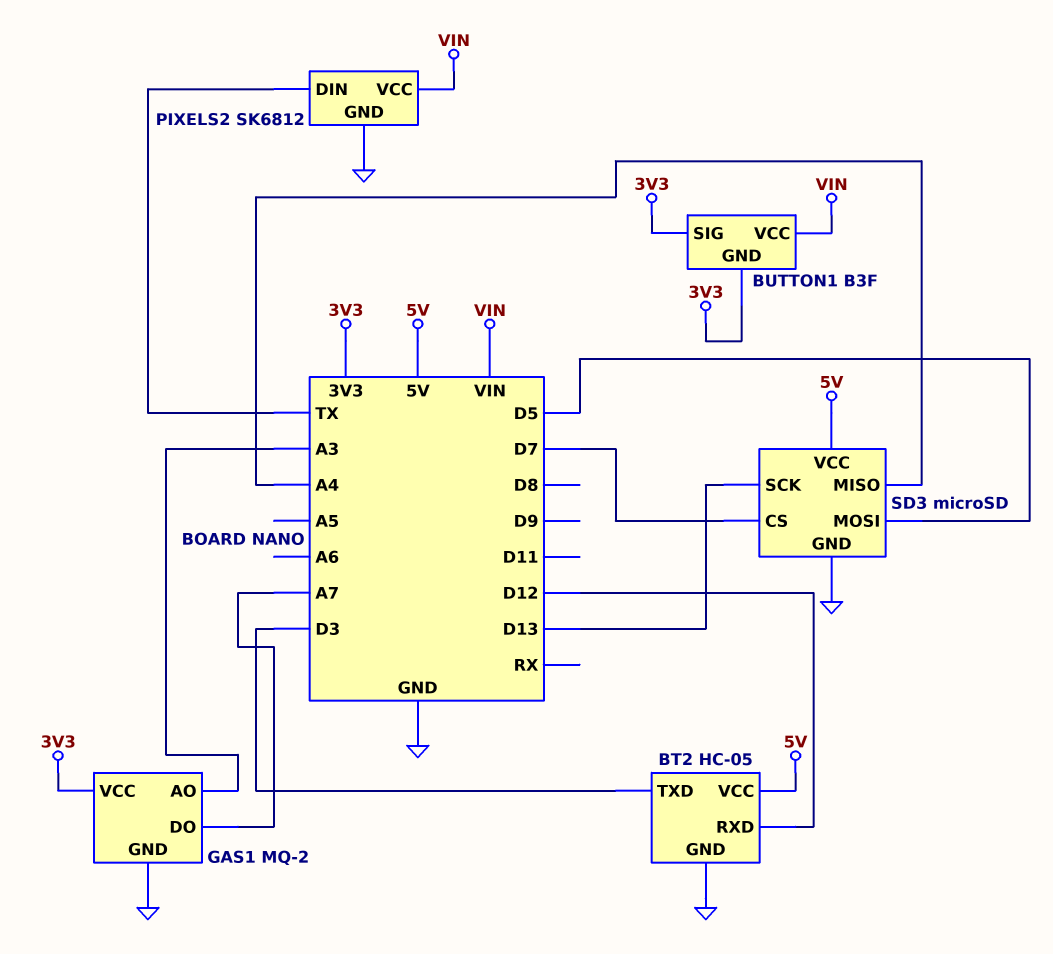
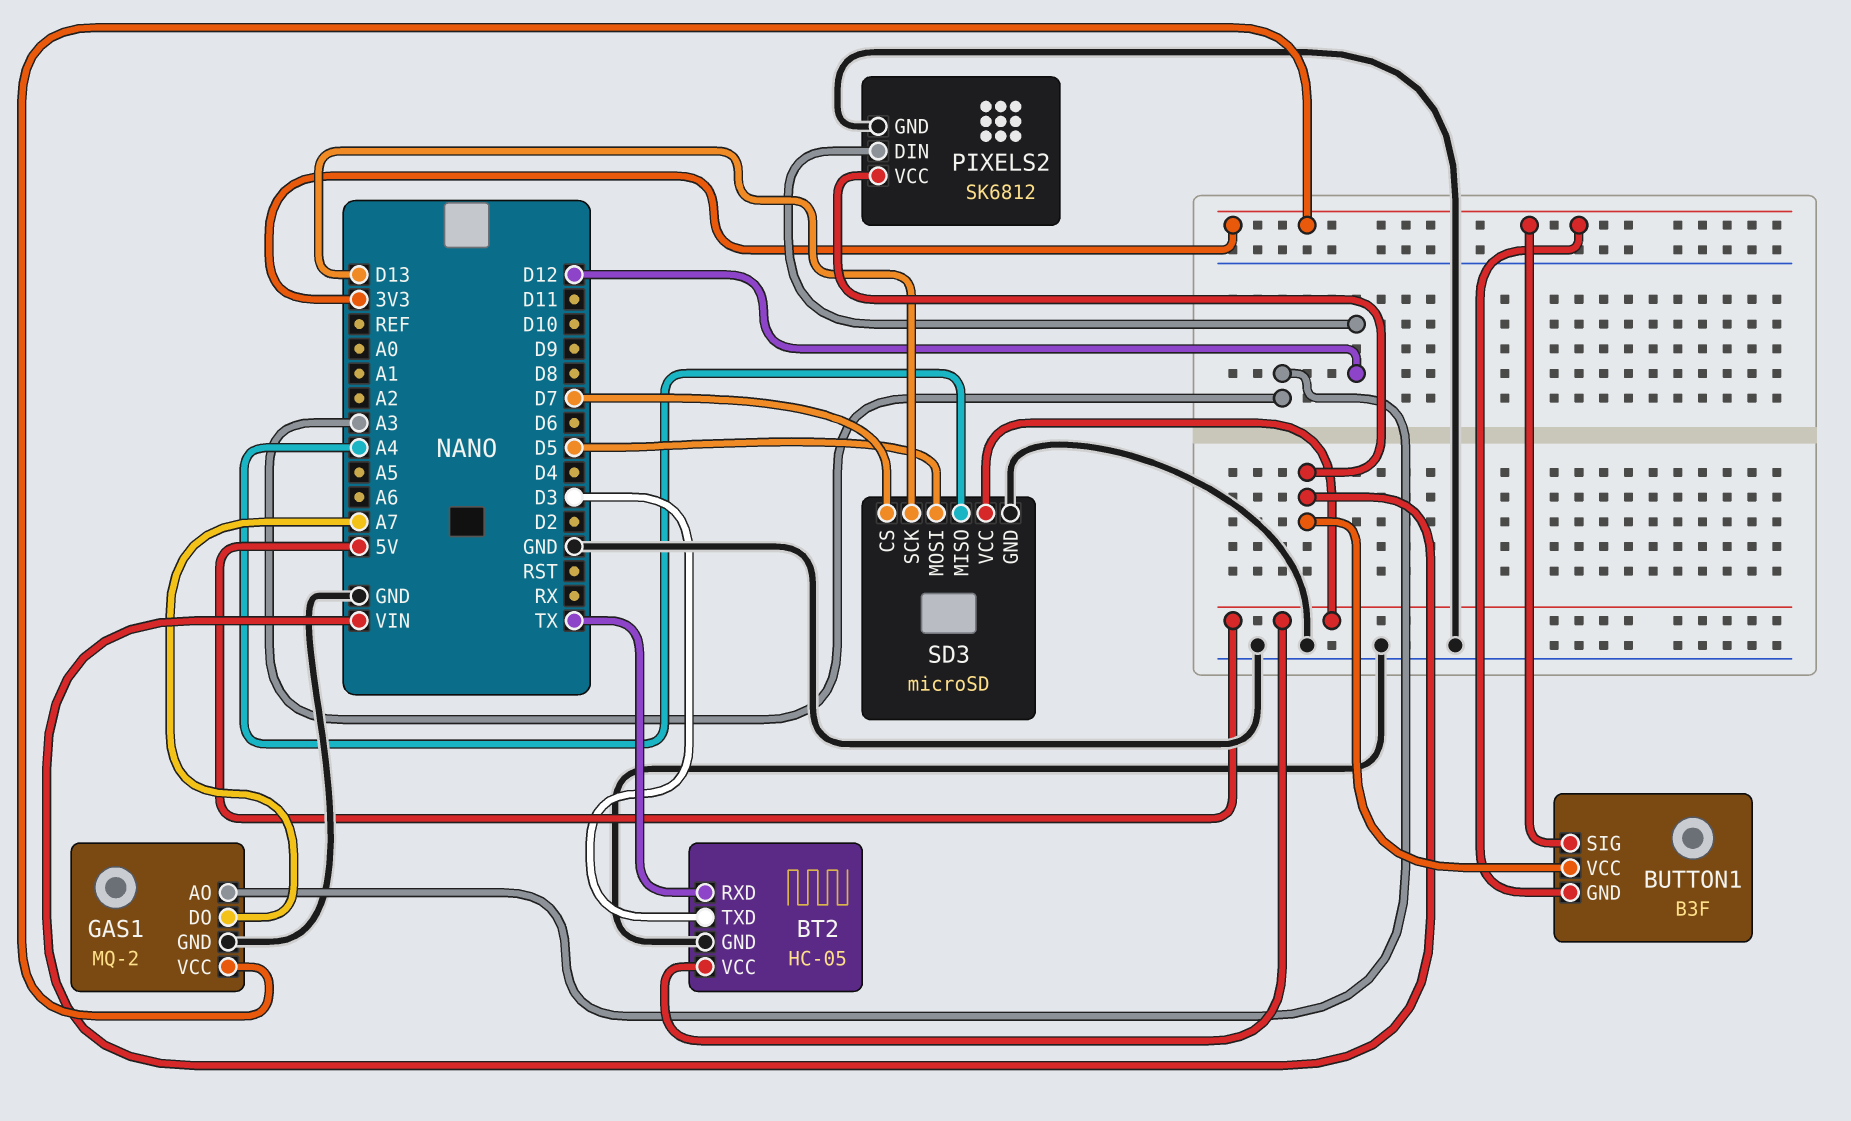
BT2 pin RXD: D12 -> TX
PIXELS2 pin DIN: TX -> D12

